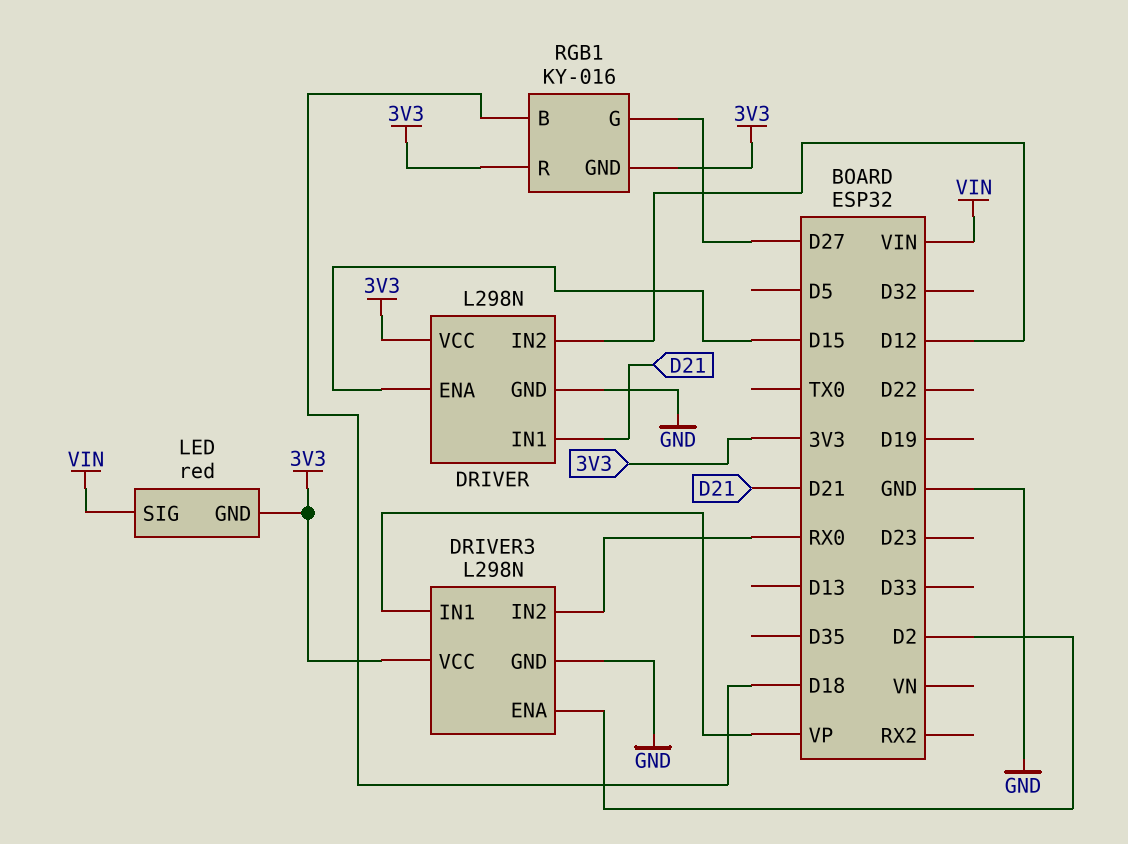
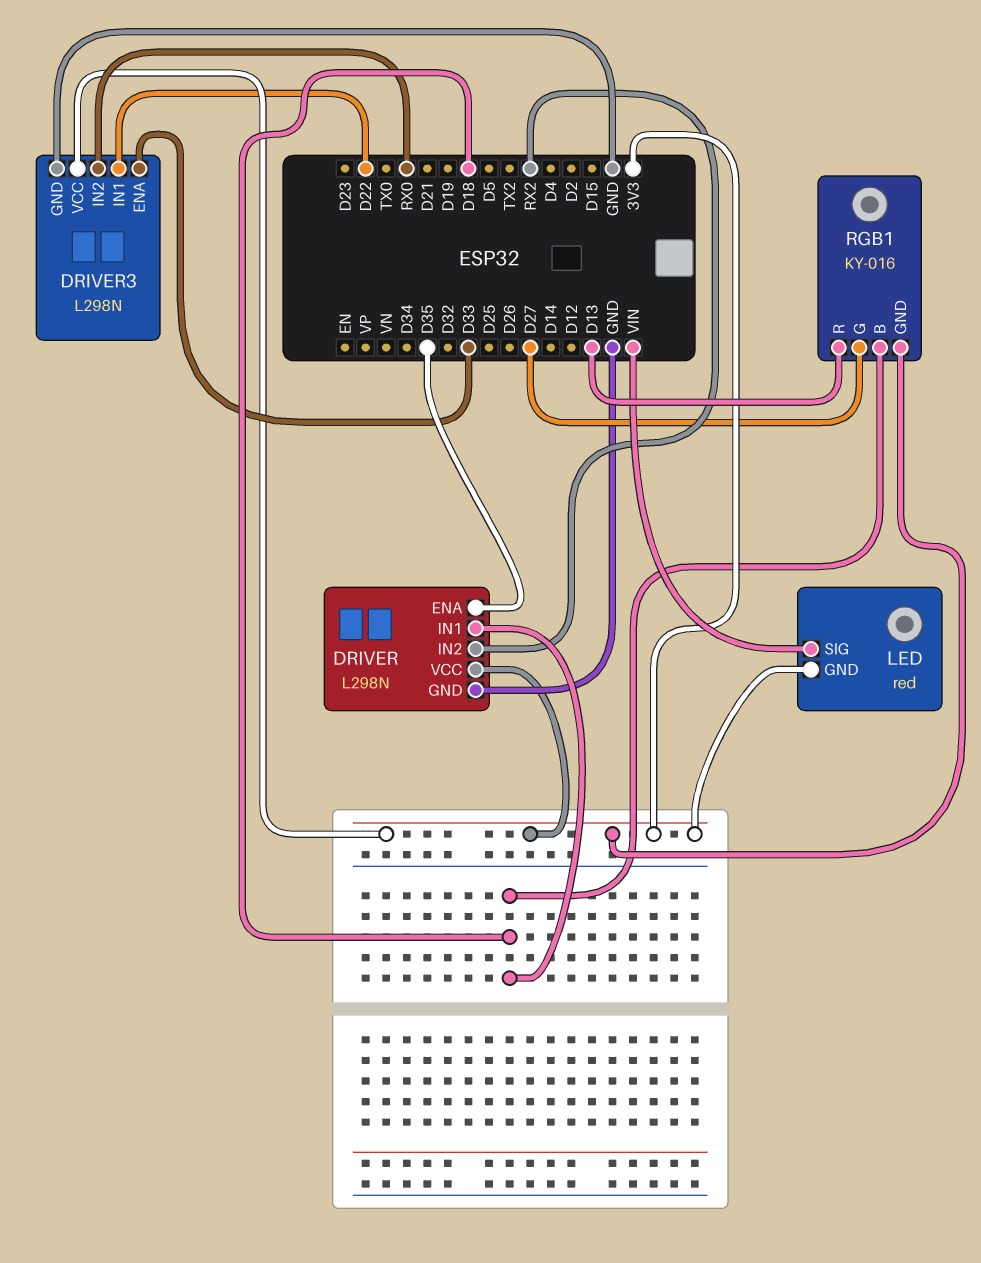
DRIVER pin ENA: D15 -> D35
DRIVER pin IN1: D21 -> D18
DRIVER pin IN2: D12 -> RX2
DRIVER3 pin ENA: D2 -> D33
DRIVER3 pin IN1: VP -> D22
RGB1 pin R: 3V3 -> D13

